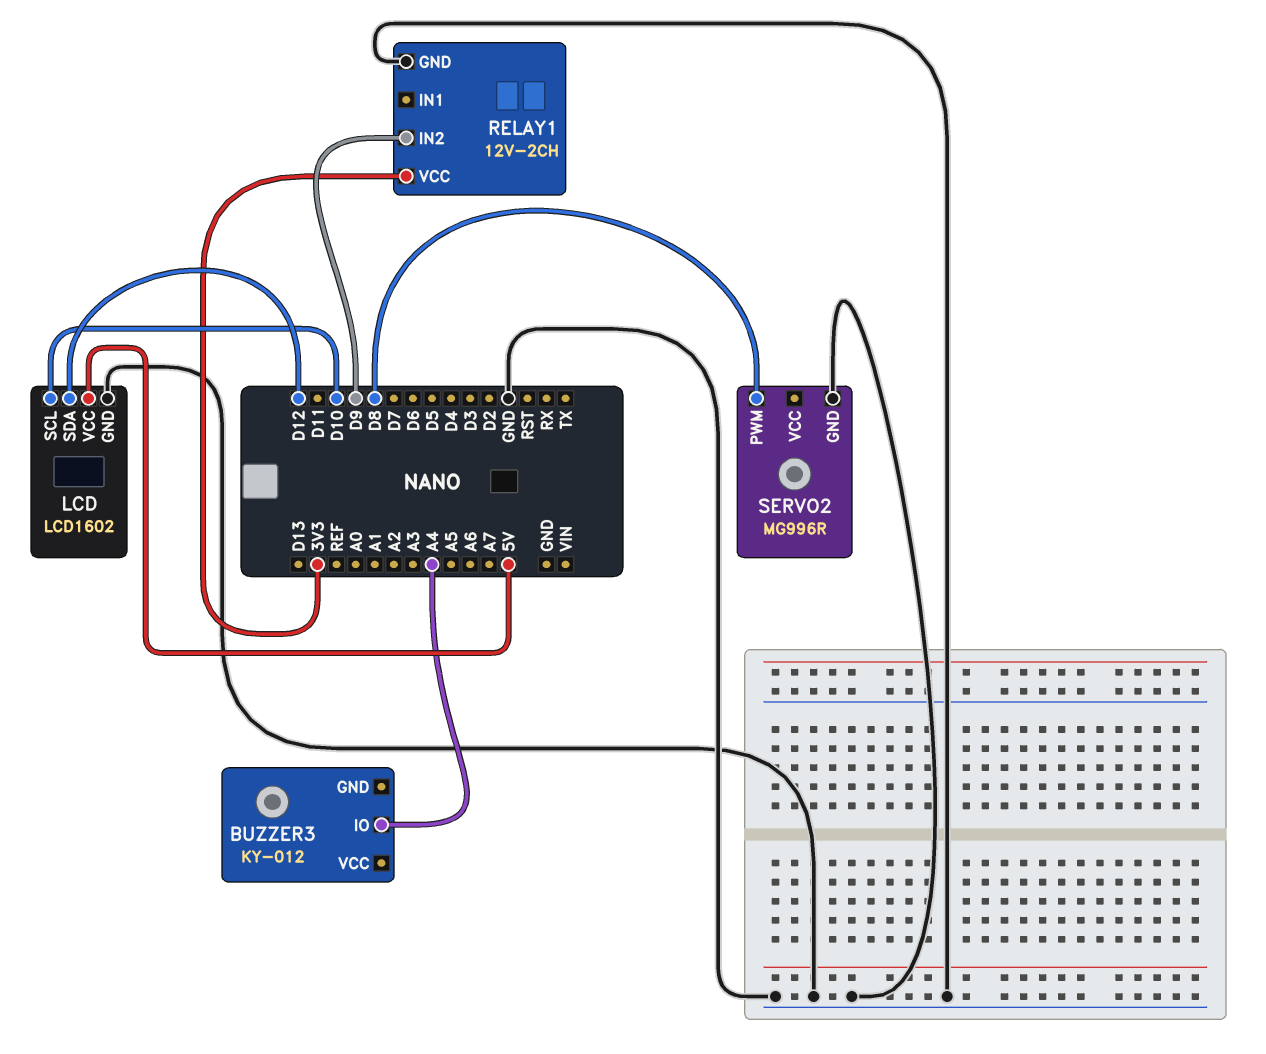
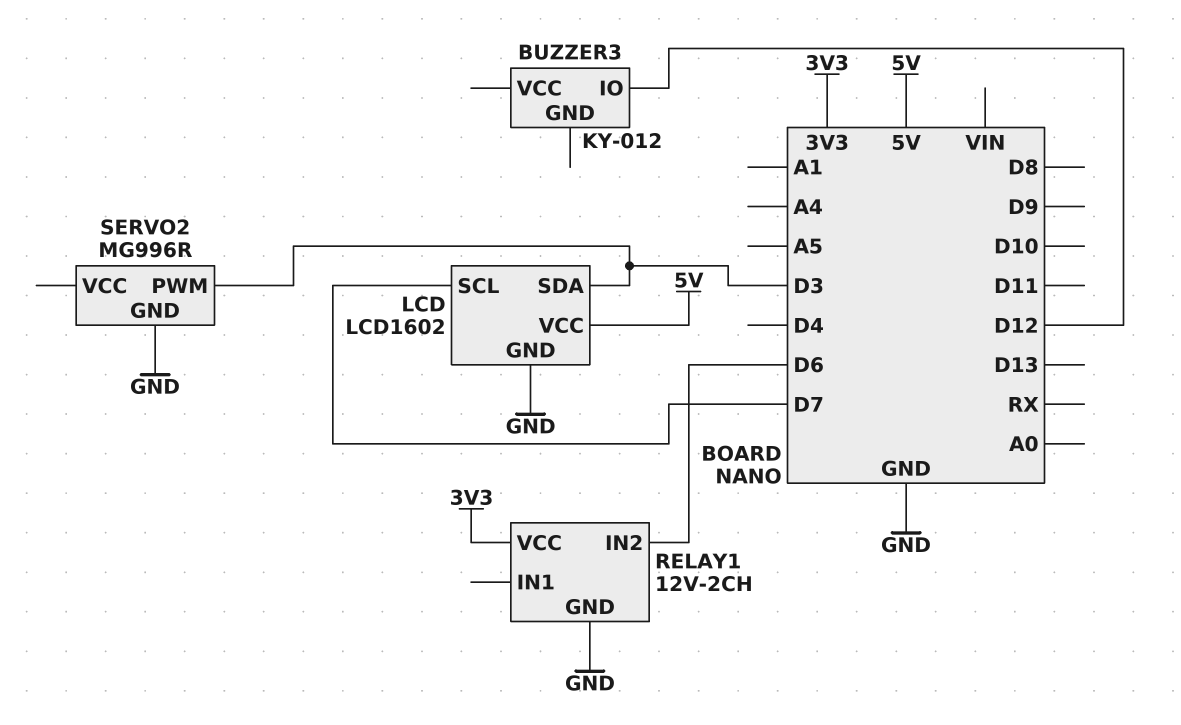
BUZZER3 pin IO: A4 -> D12
LCD pin SCL: D10 -> D7
LCD pin SDA: D12 -> D3
RELAY1 pin IN2: D9 -> D6
SERVO2 pin PWM: D8 -> D3

